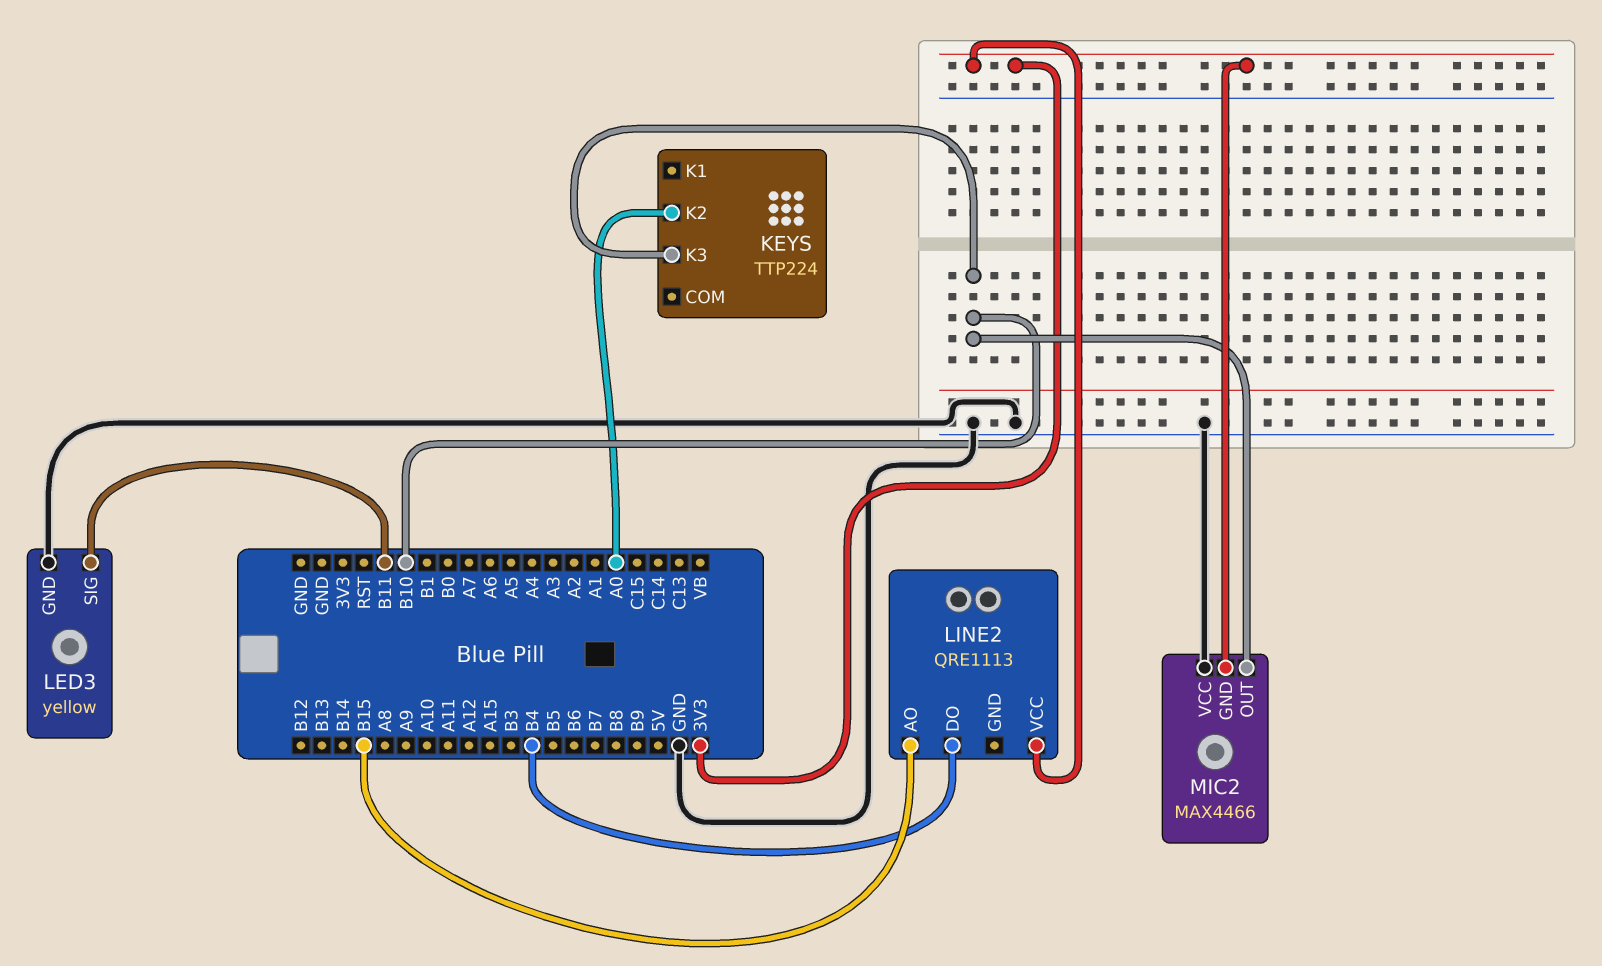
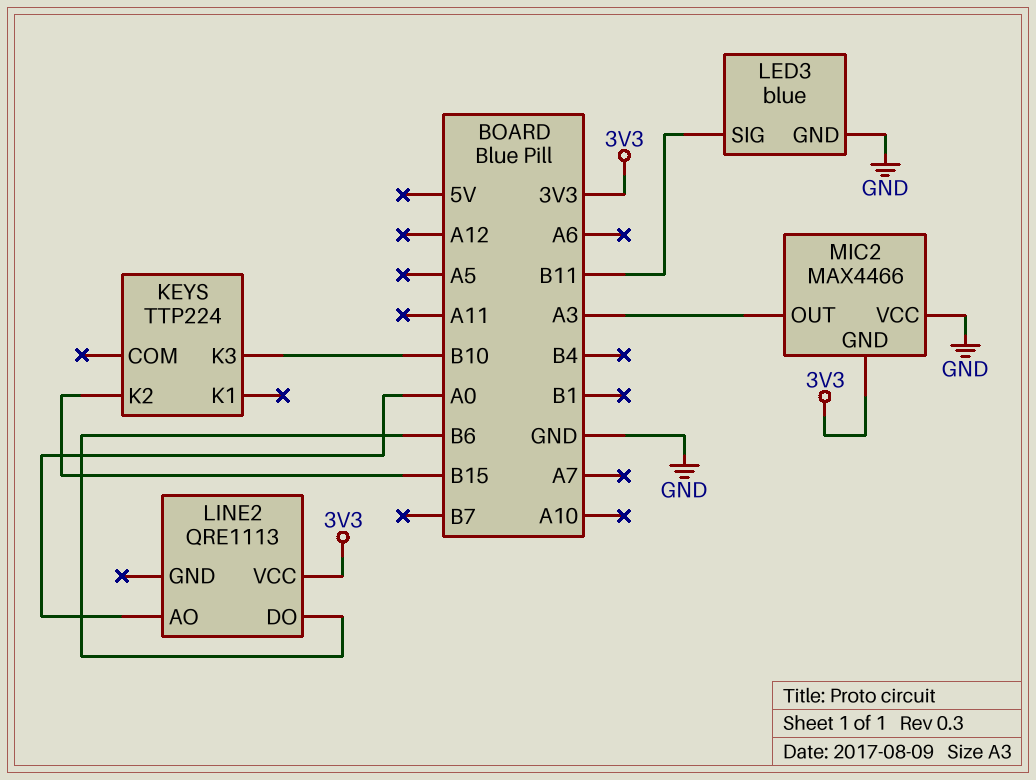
KEYS pin K2: A0 -> B15
LED3: yellow -> blue
LINE2 pin AO: B15 -> A0
LINE2 pin DO: B4 -> B6
MIC2 pin OUT: B10 -> A3

